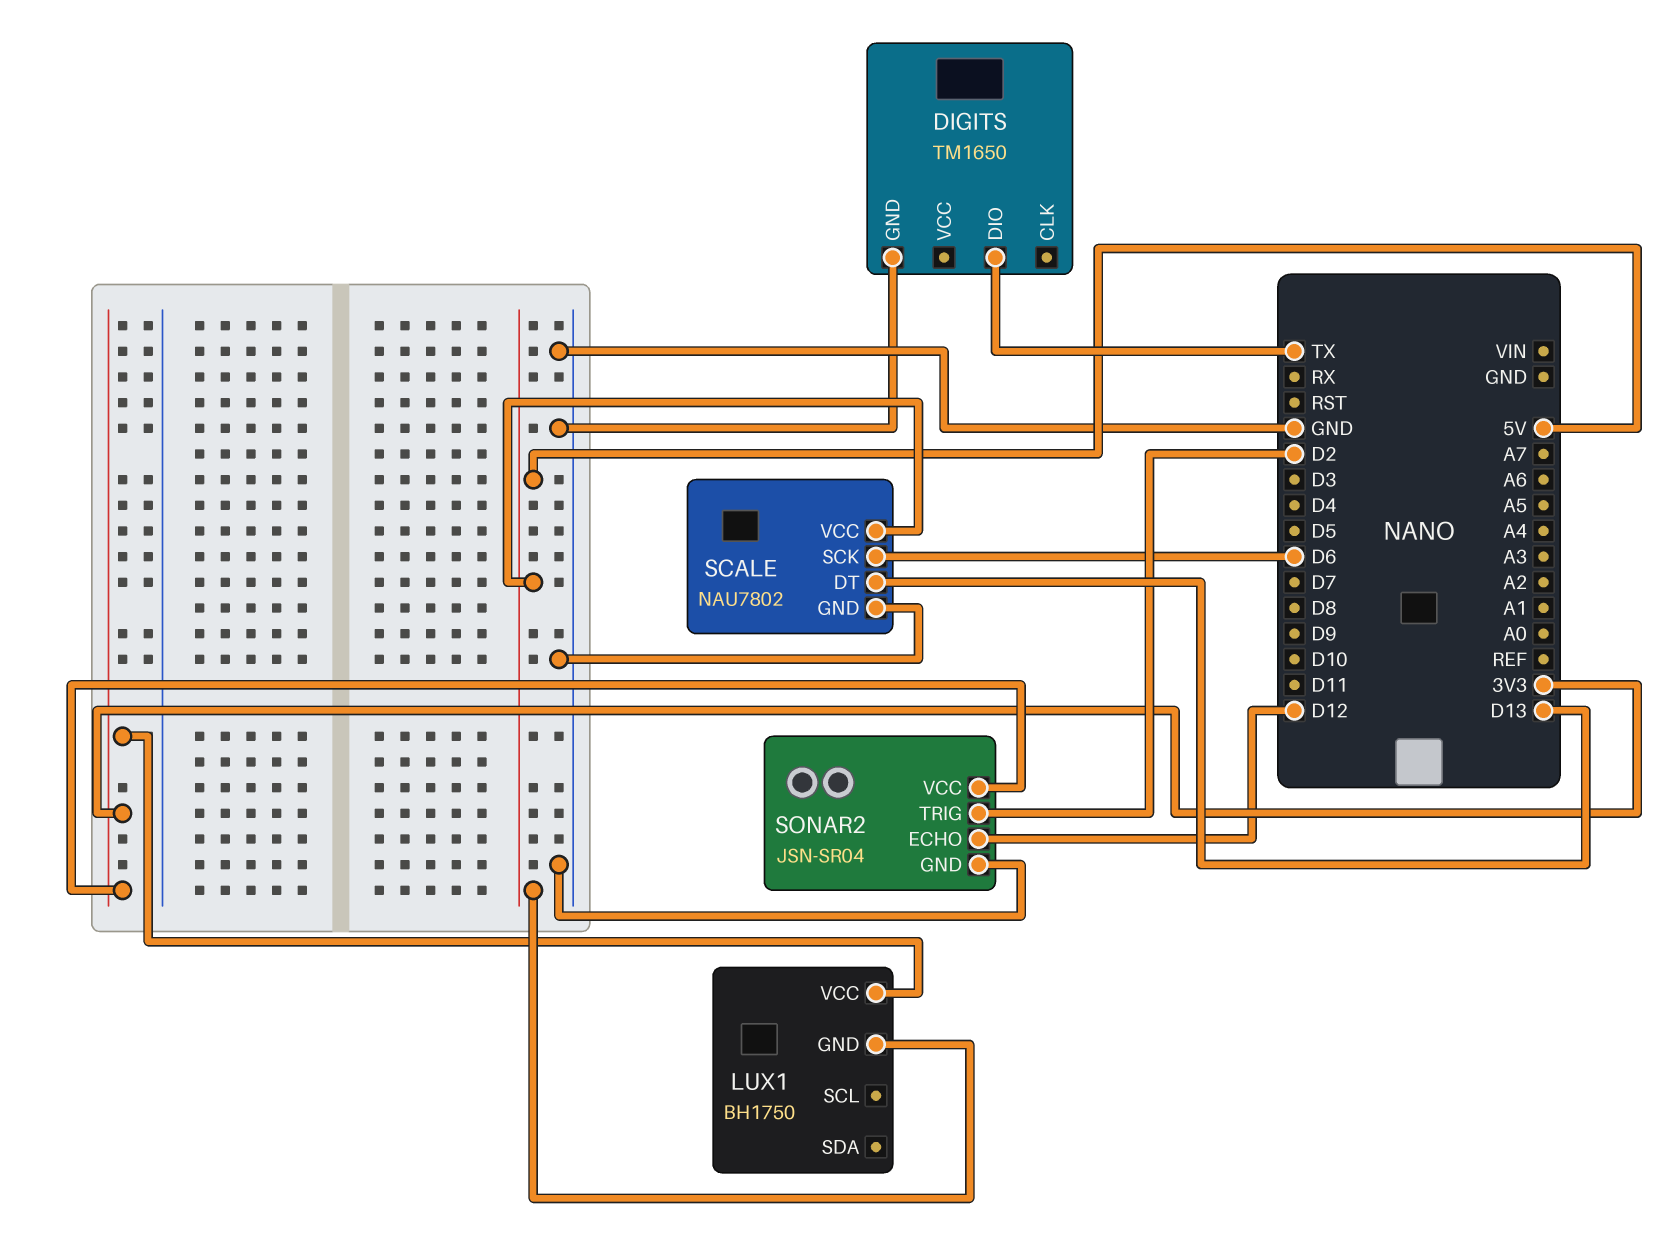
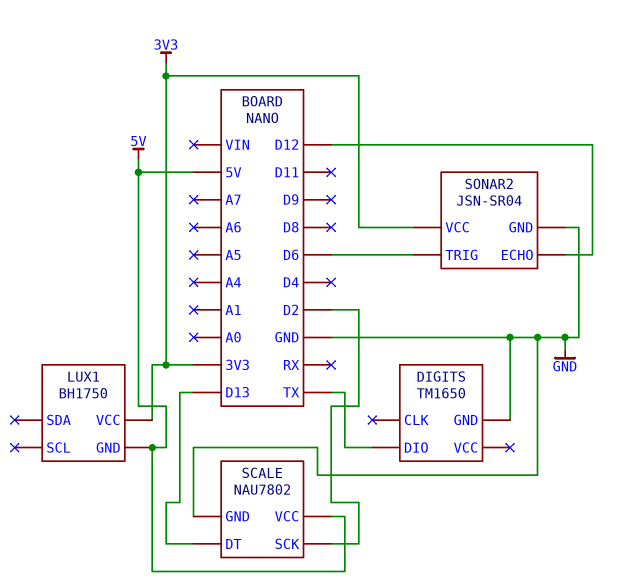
SCALE pin SCK: D6 -> D2
SONAR2 pin TRIG: D2 -> D6

